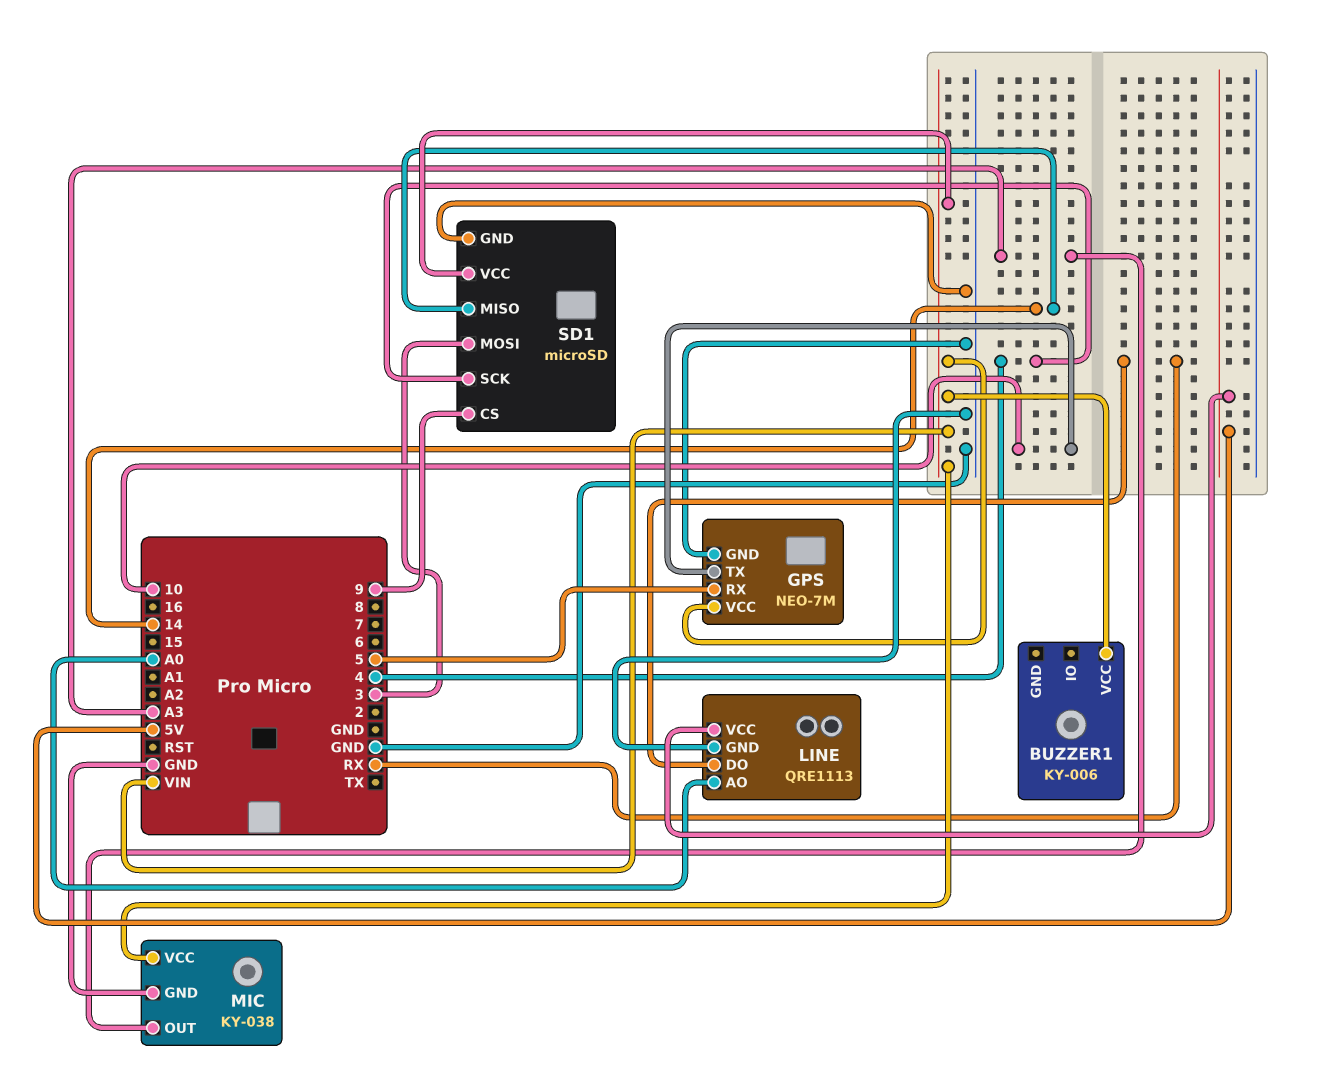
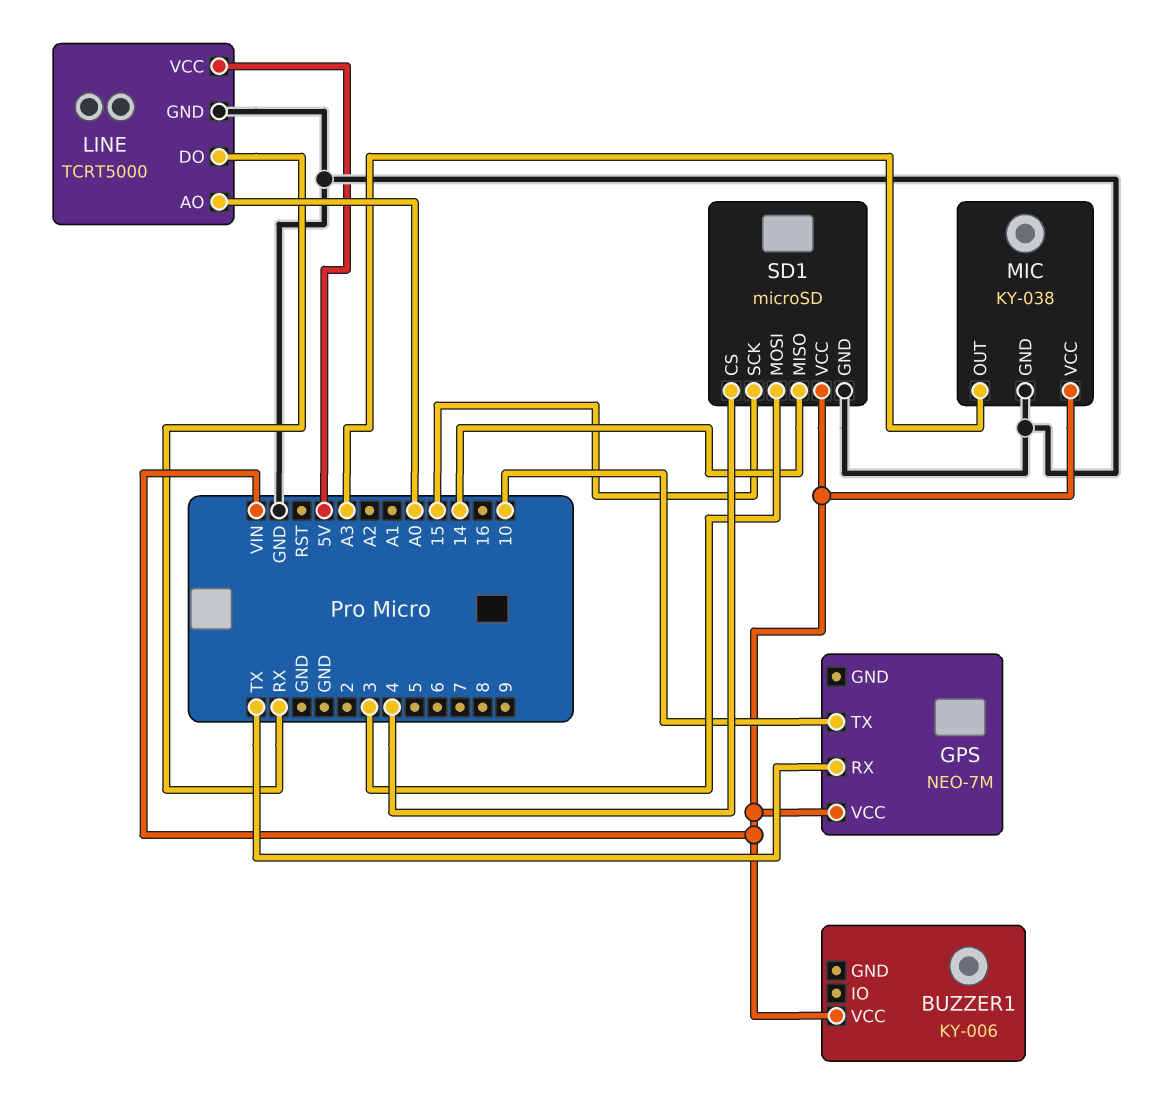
GPS pin GND: GND -> none
GPS pin RX: 5 -> TX
LINE: QRE1113 -> TCRT5000
SD1 pin CS: 9 -> 4
SD1 pin SCK: 4 -> 15

